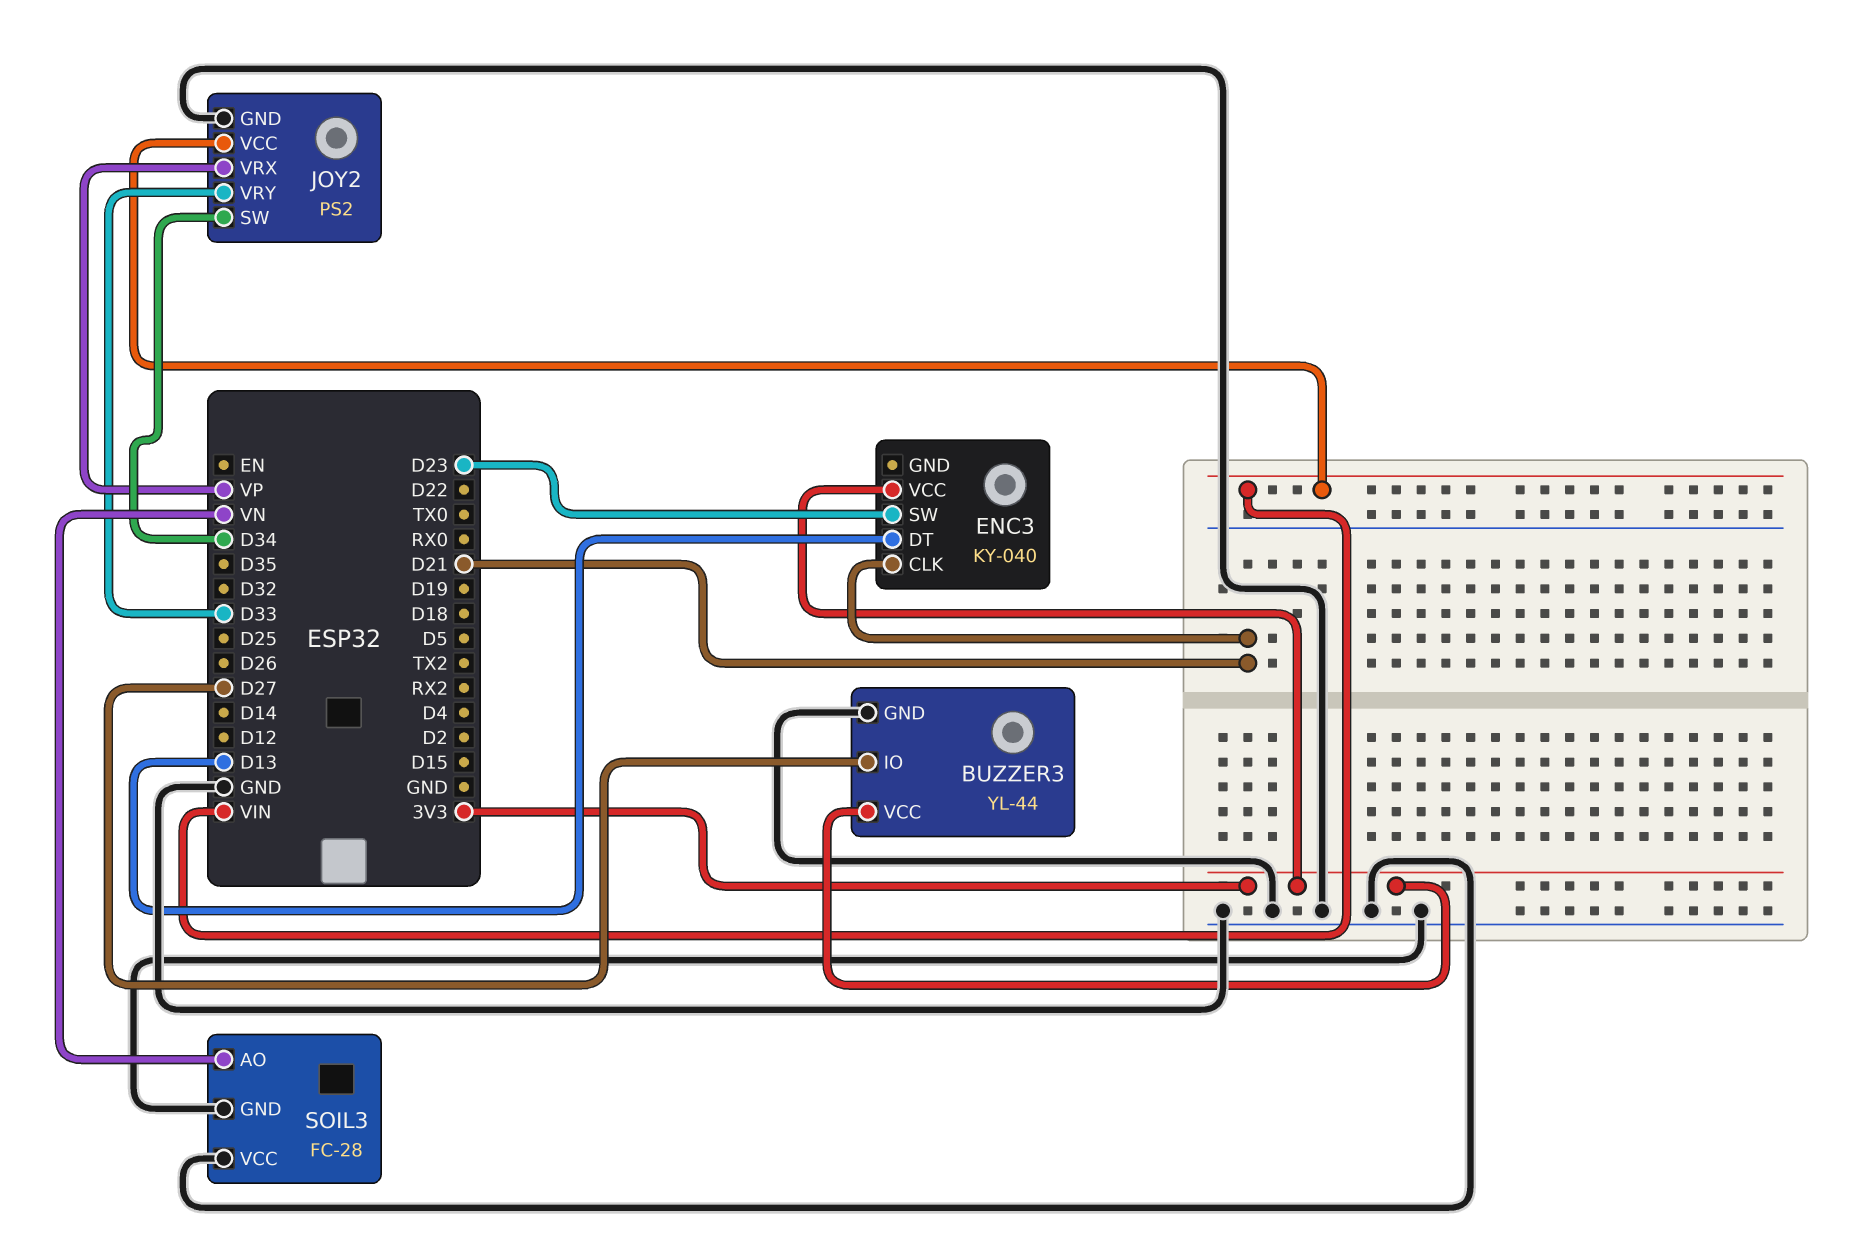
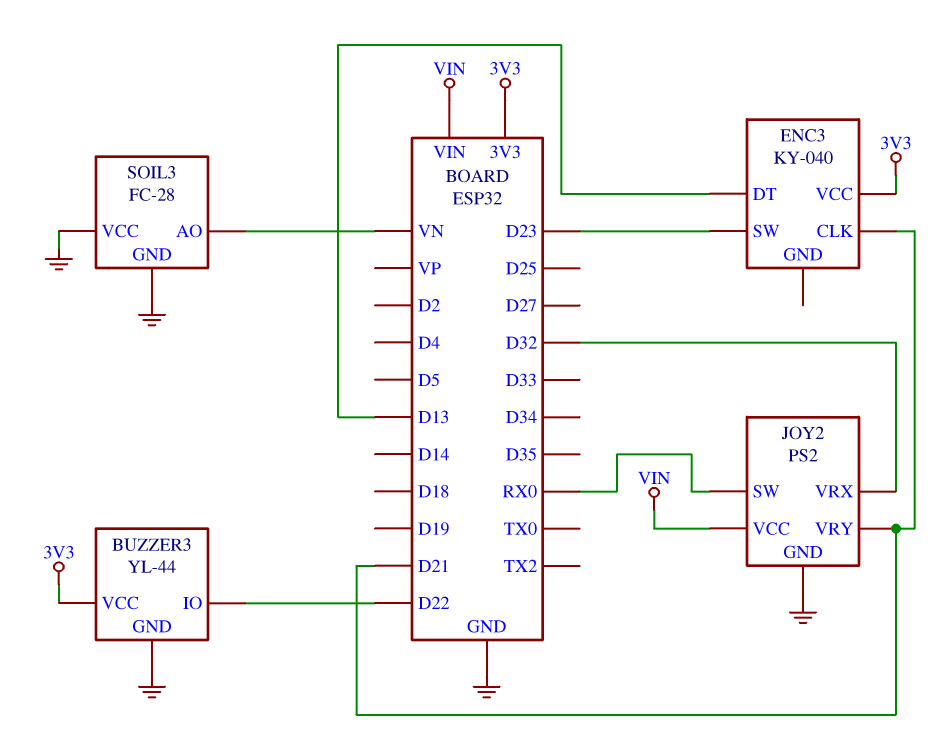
BUZZER3 pin IO: D27 -> D22
JOY2 pin SW: D34 -> RX0
JOY2 pin VRX: VP -> D32
JOY2 pin VRY: D33 -> D21

